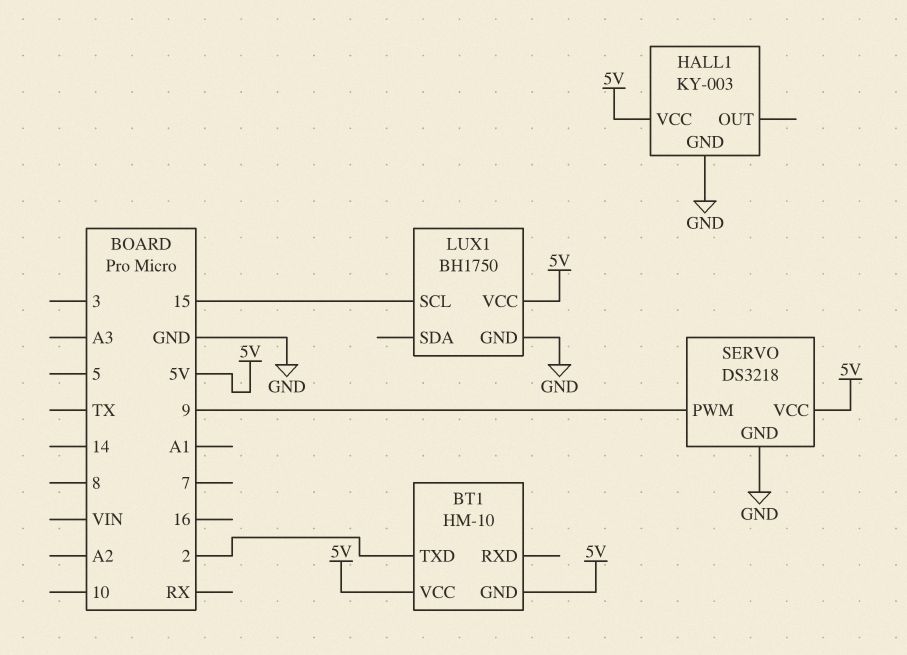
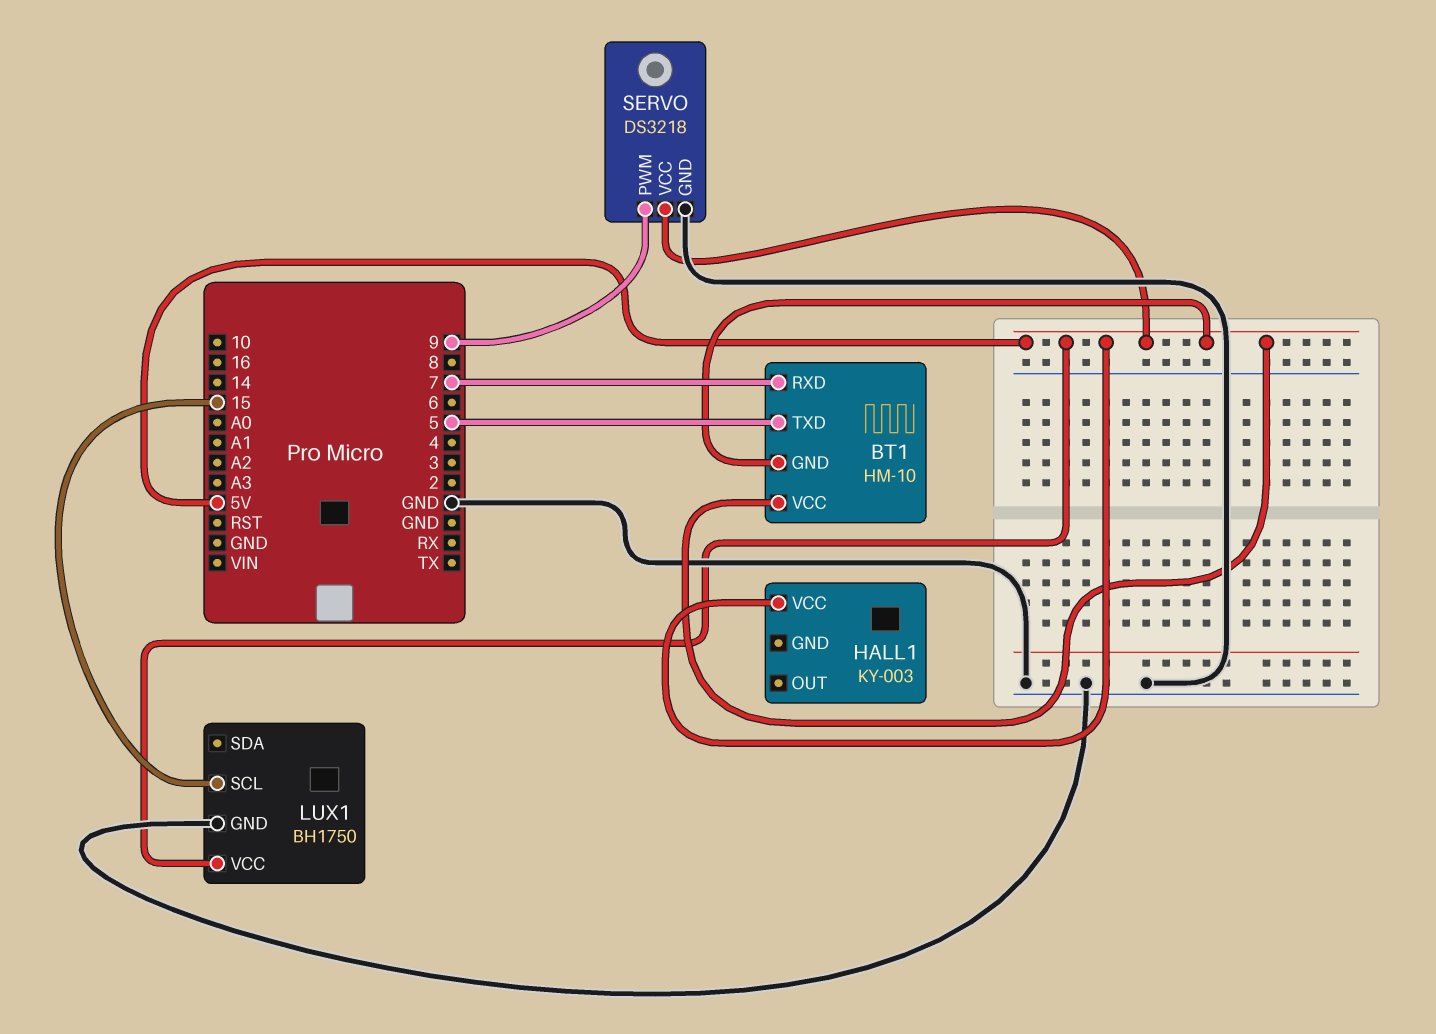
BT1 pin RXD: none -> 7
BT1 pin TXD: 2 -> 5
HALL1 pin GND: GND -> none

